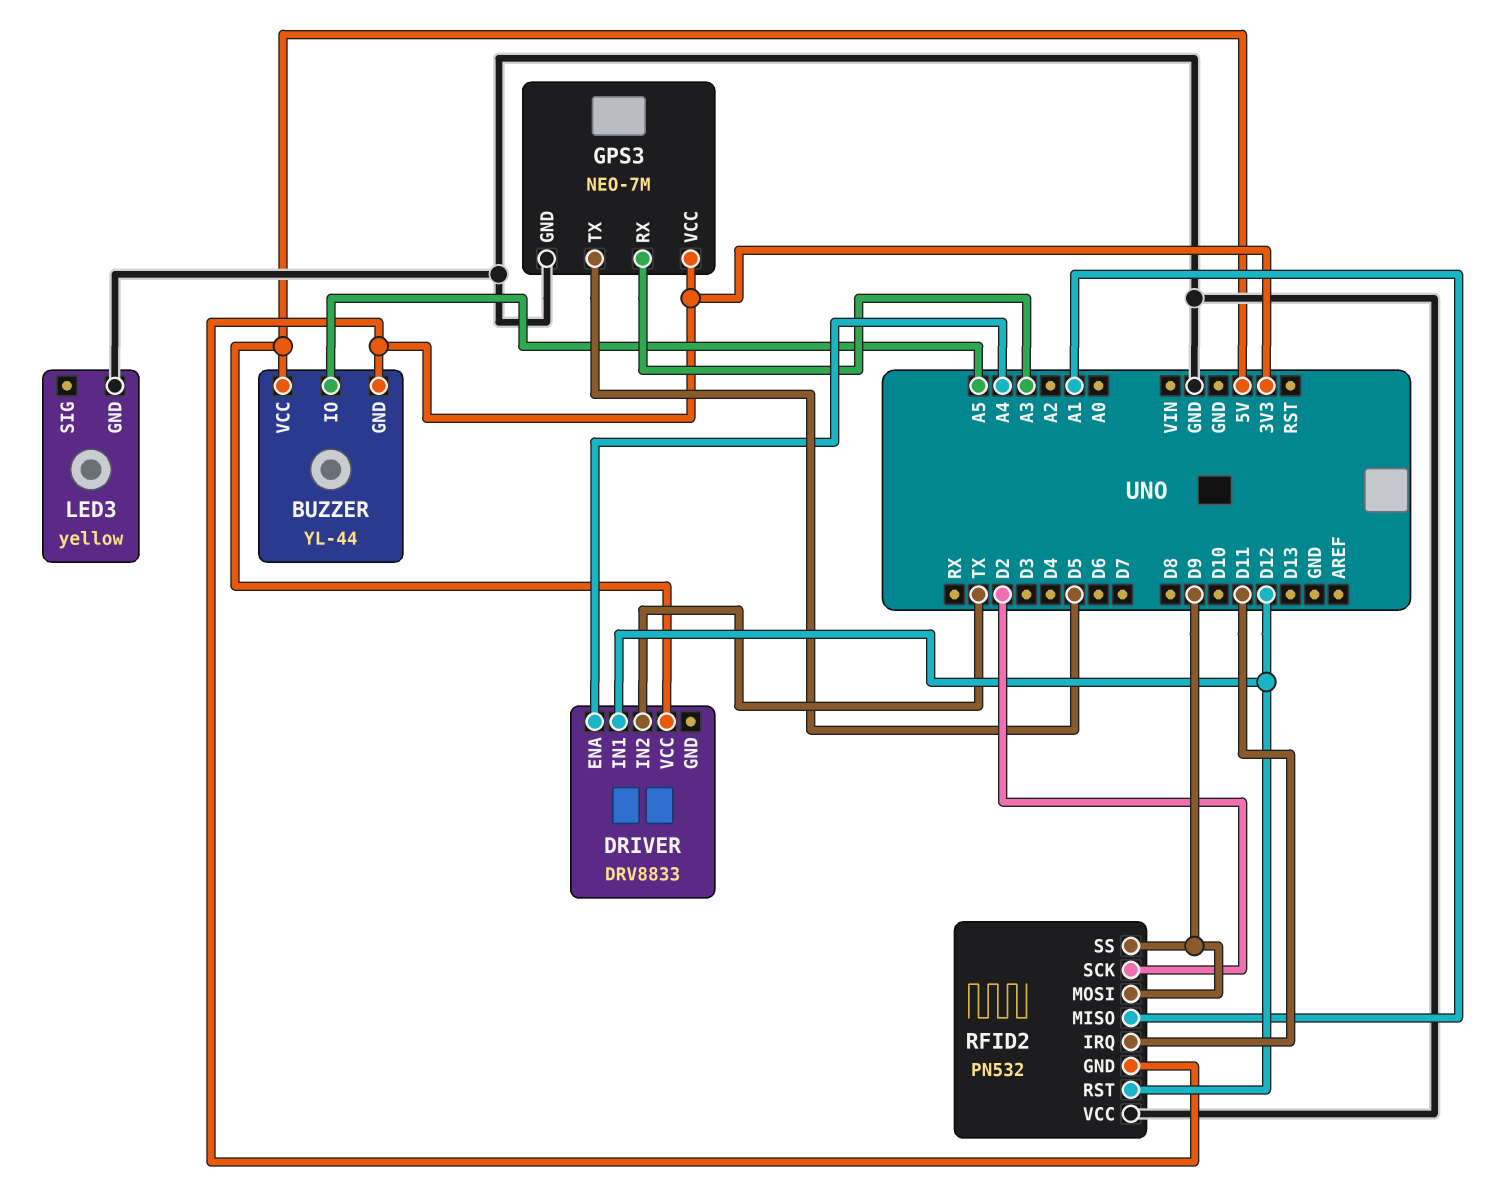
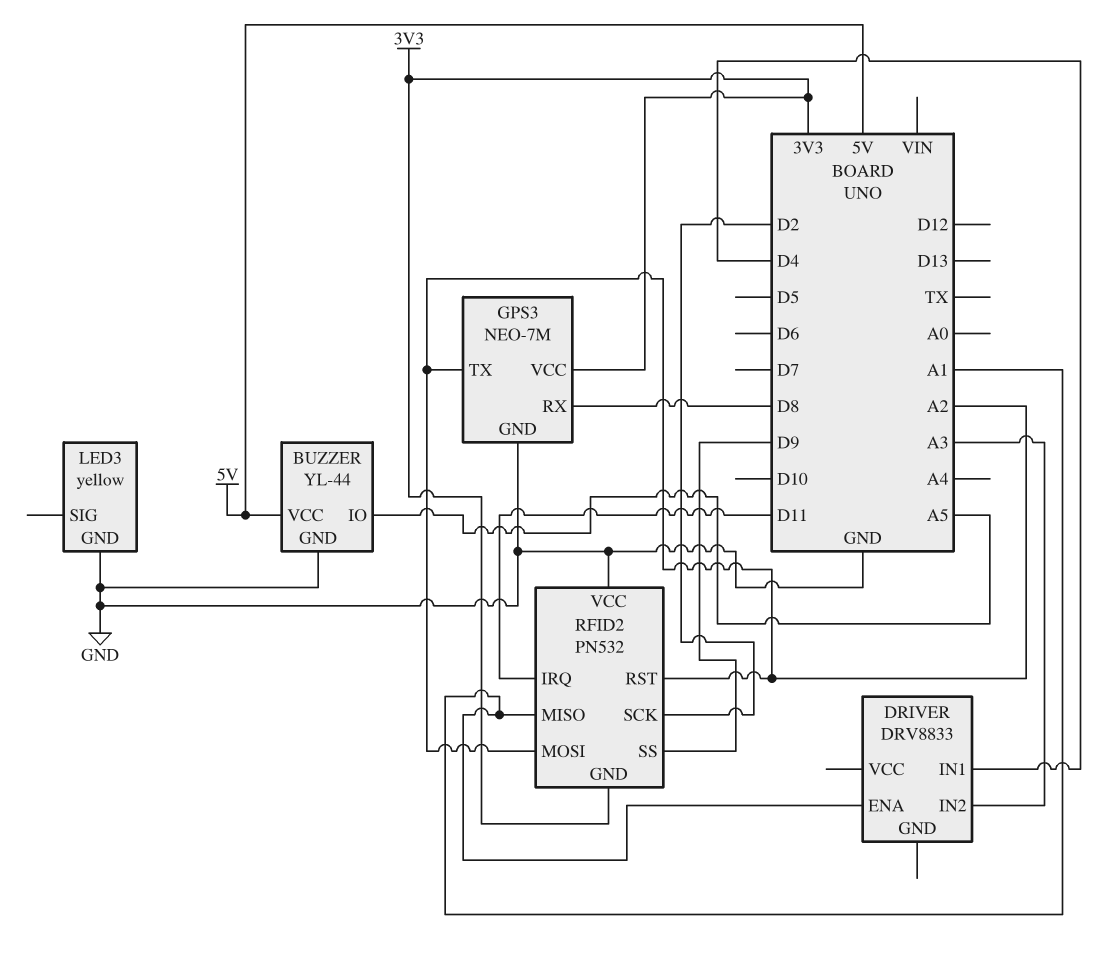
BUZZER pin GND: 3V3 -> GND
DRIVER pin ENA: A4 -> A1
DRIVER pin IN1: D12 -> D4
DRIVER pin IN2: TX -> A3
DRIVER pin VCC: 5V -> none
GPS3 pin RX: A3 -> D8
GPS3 pin TX: D5 -> A2
RFID2 pin MOSI: D9 -> A2
RFID2 pin RST: D12 -> A2

